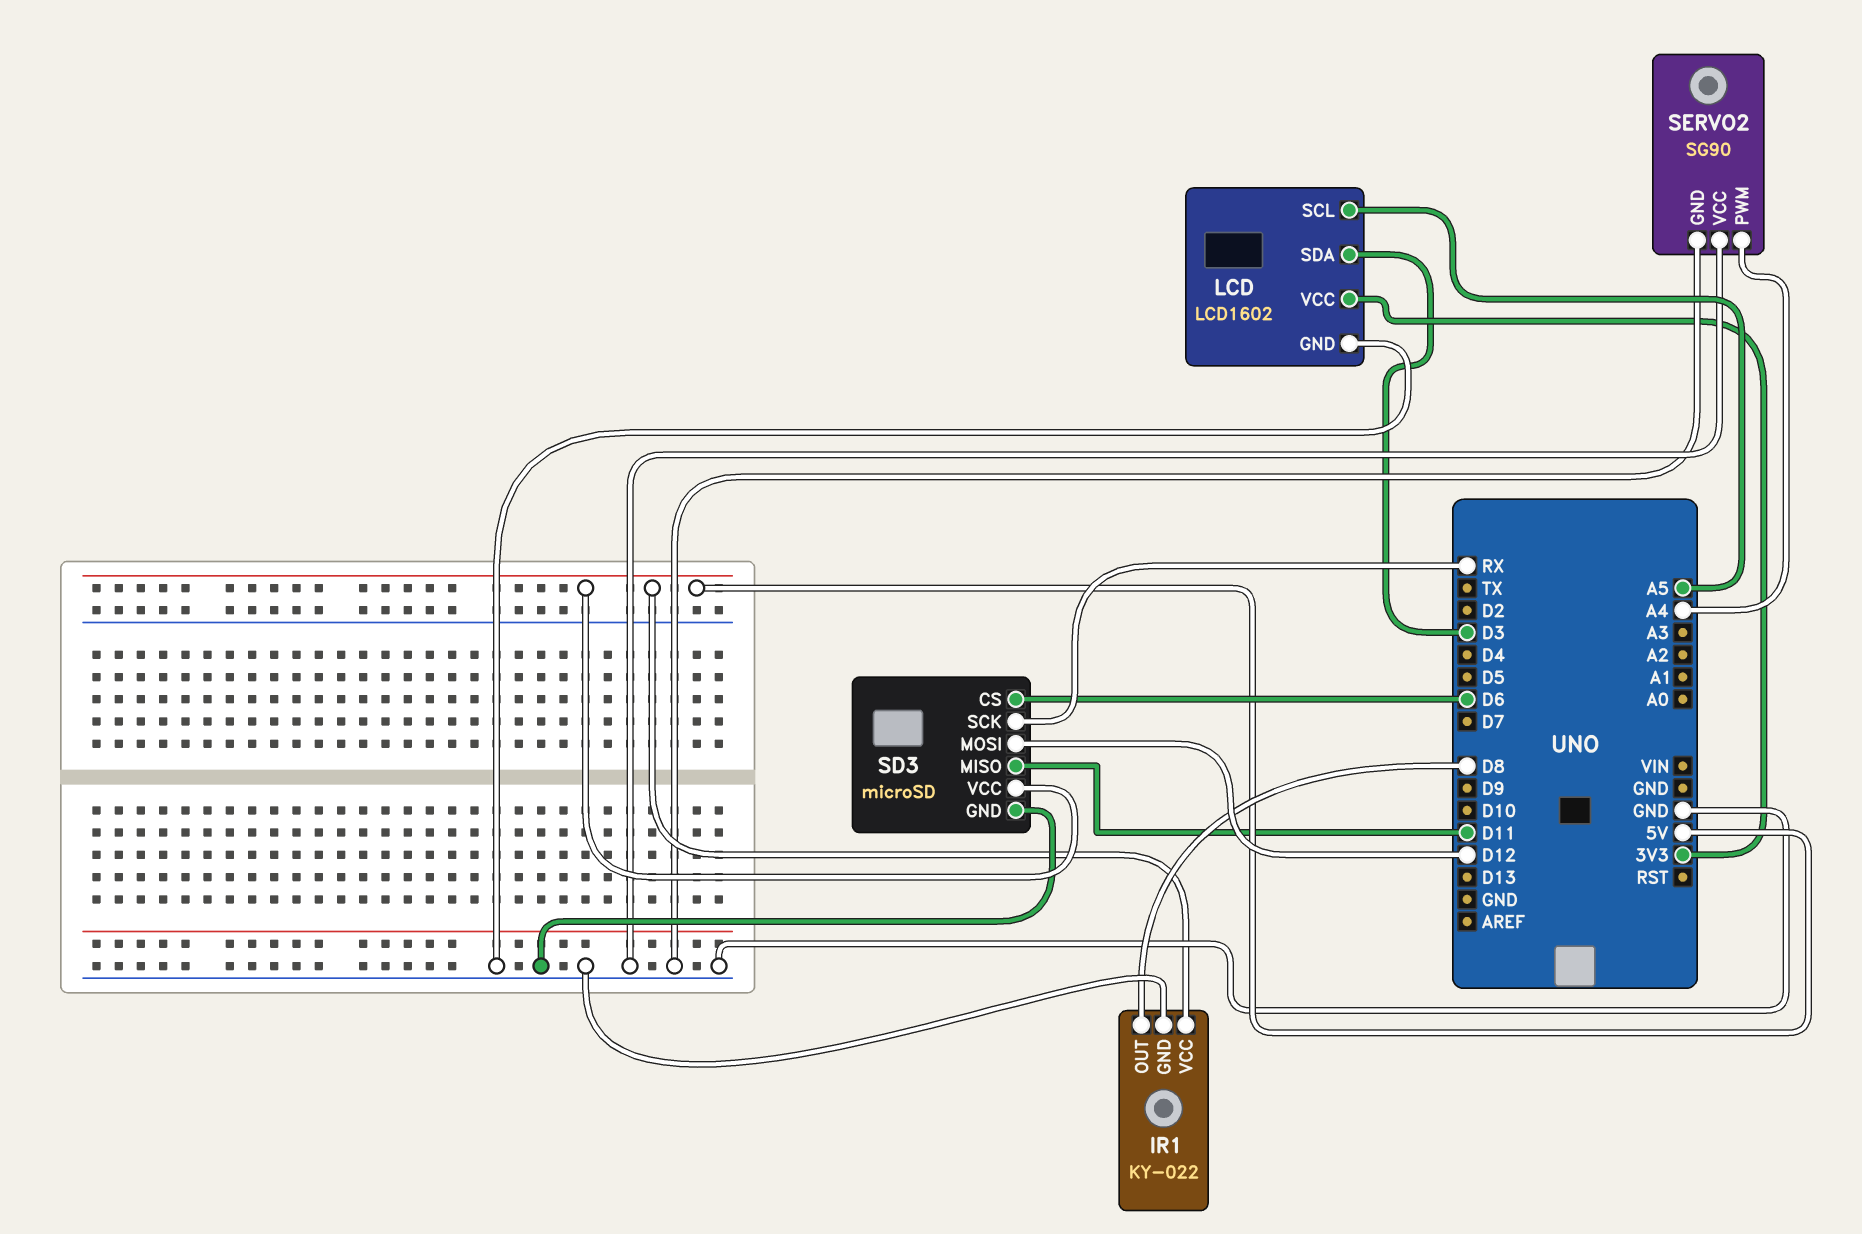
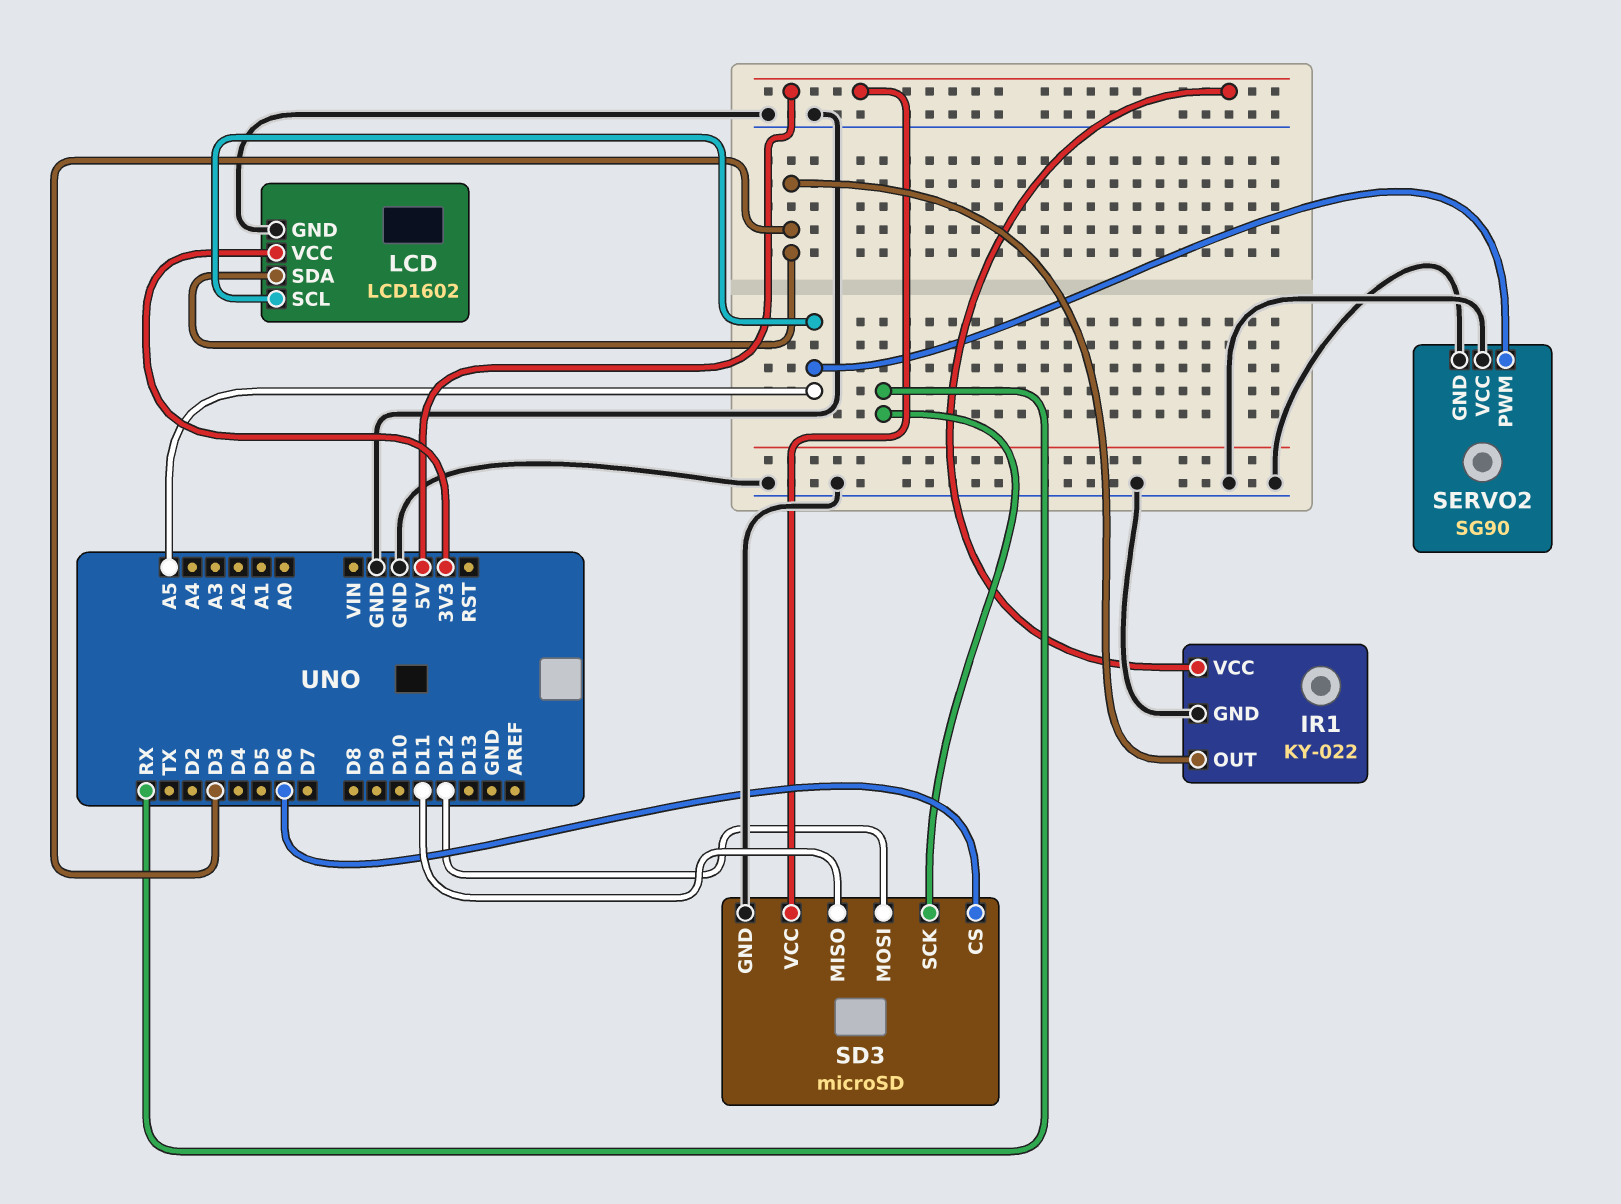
IR1 pin OUT: D8 -> D3
SERVO2 pin PWM: A4 -> A5

